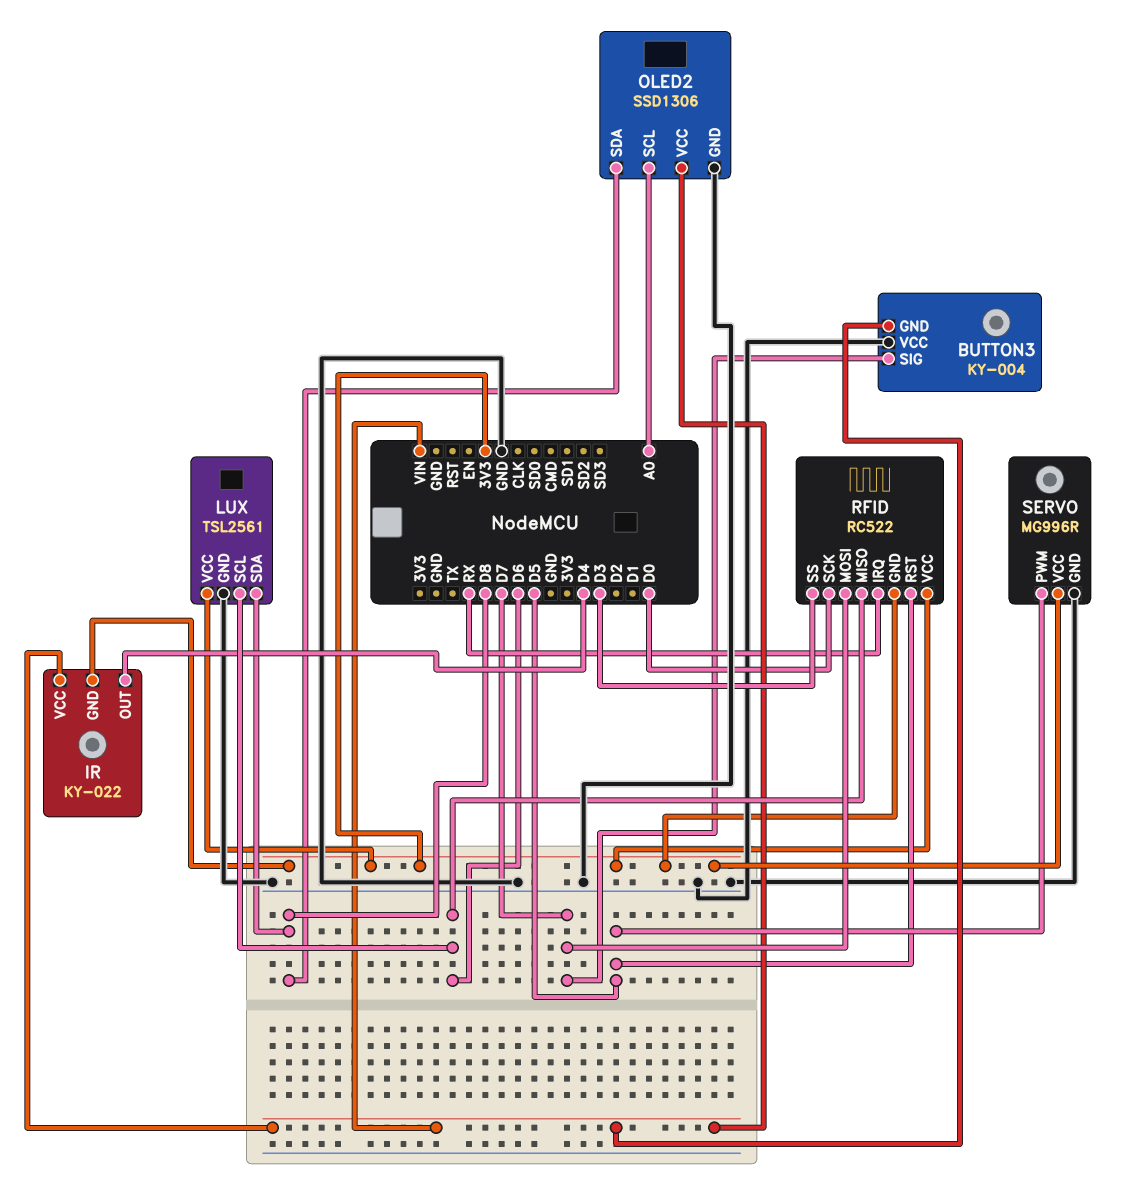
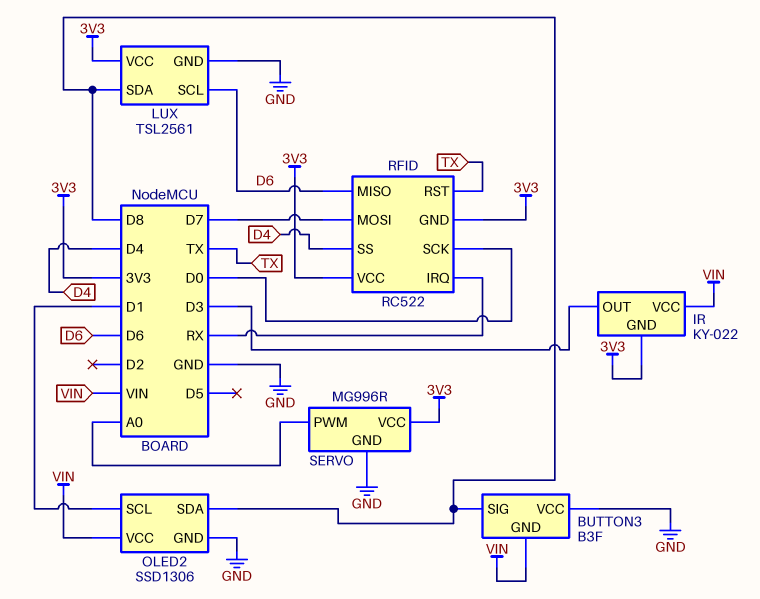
BUTTON3: KY-004 -> B3F
BUTTON3 pin SIG: D7 -> D8
IR pin OUT: D4 -> D3
OLED2 pin SCL: A0 -> D1
RFID pin RST: D5 -> TX
RFID pin SS: D3 -> D4
SERVO pin PWM: D5 -> A0

